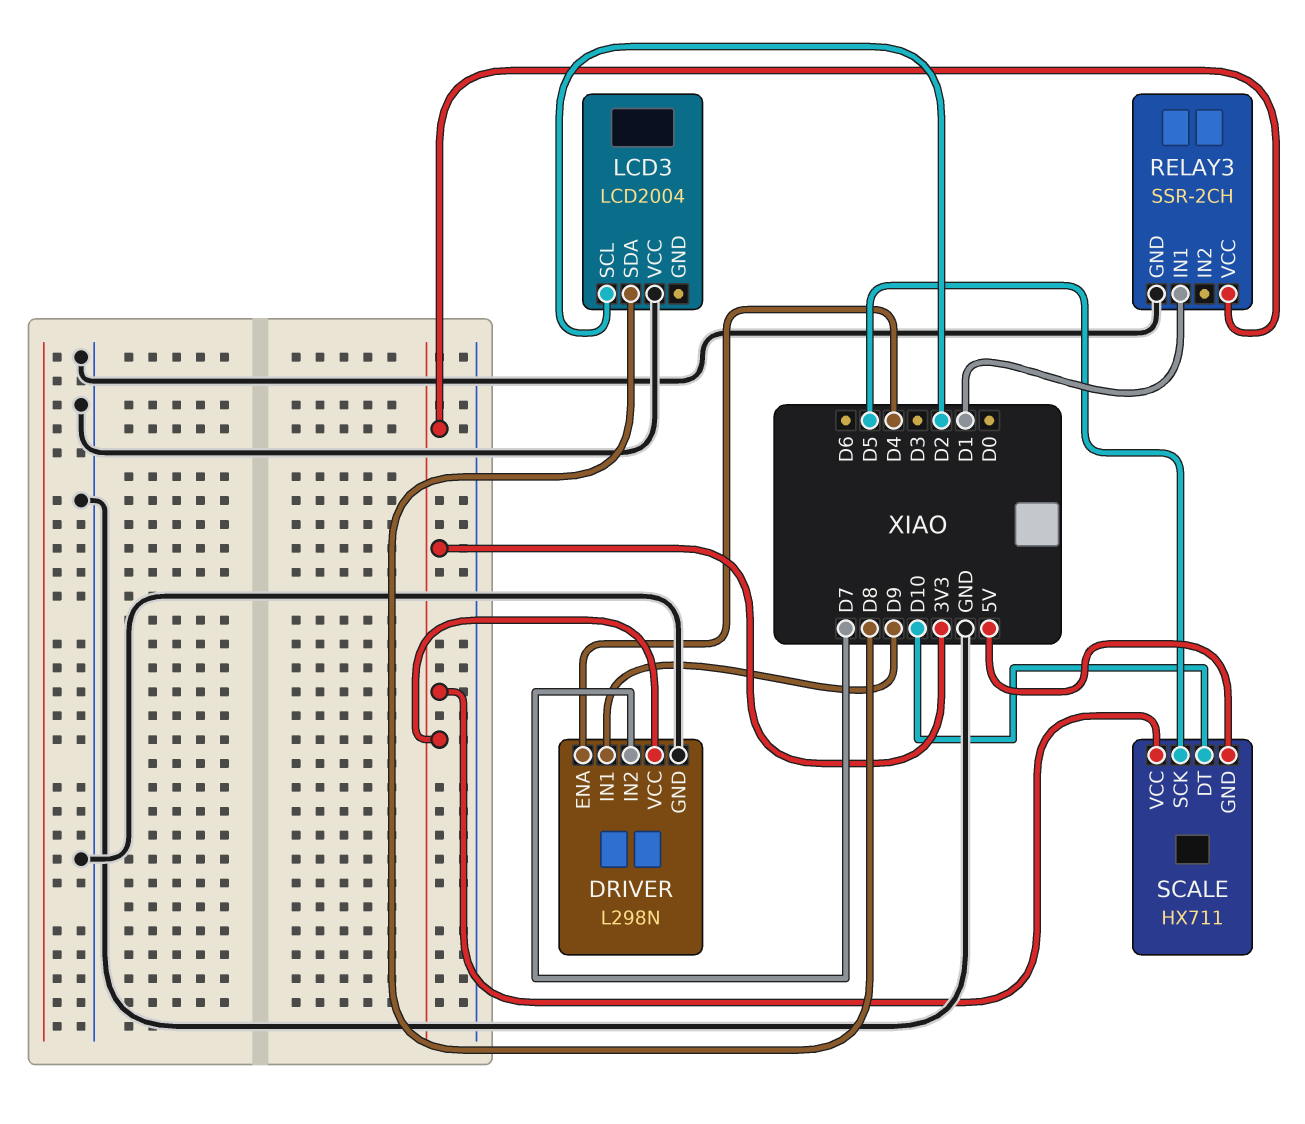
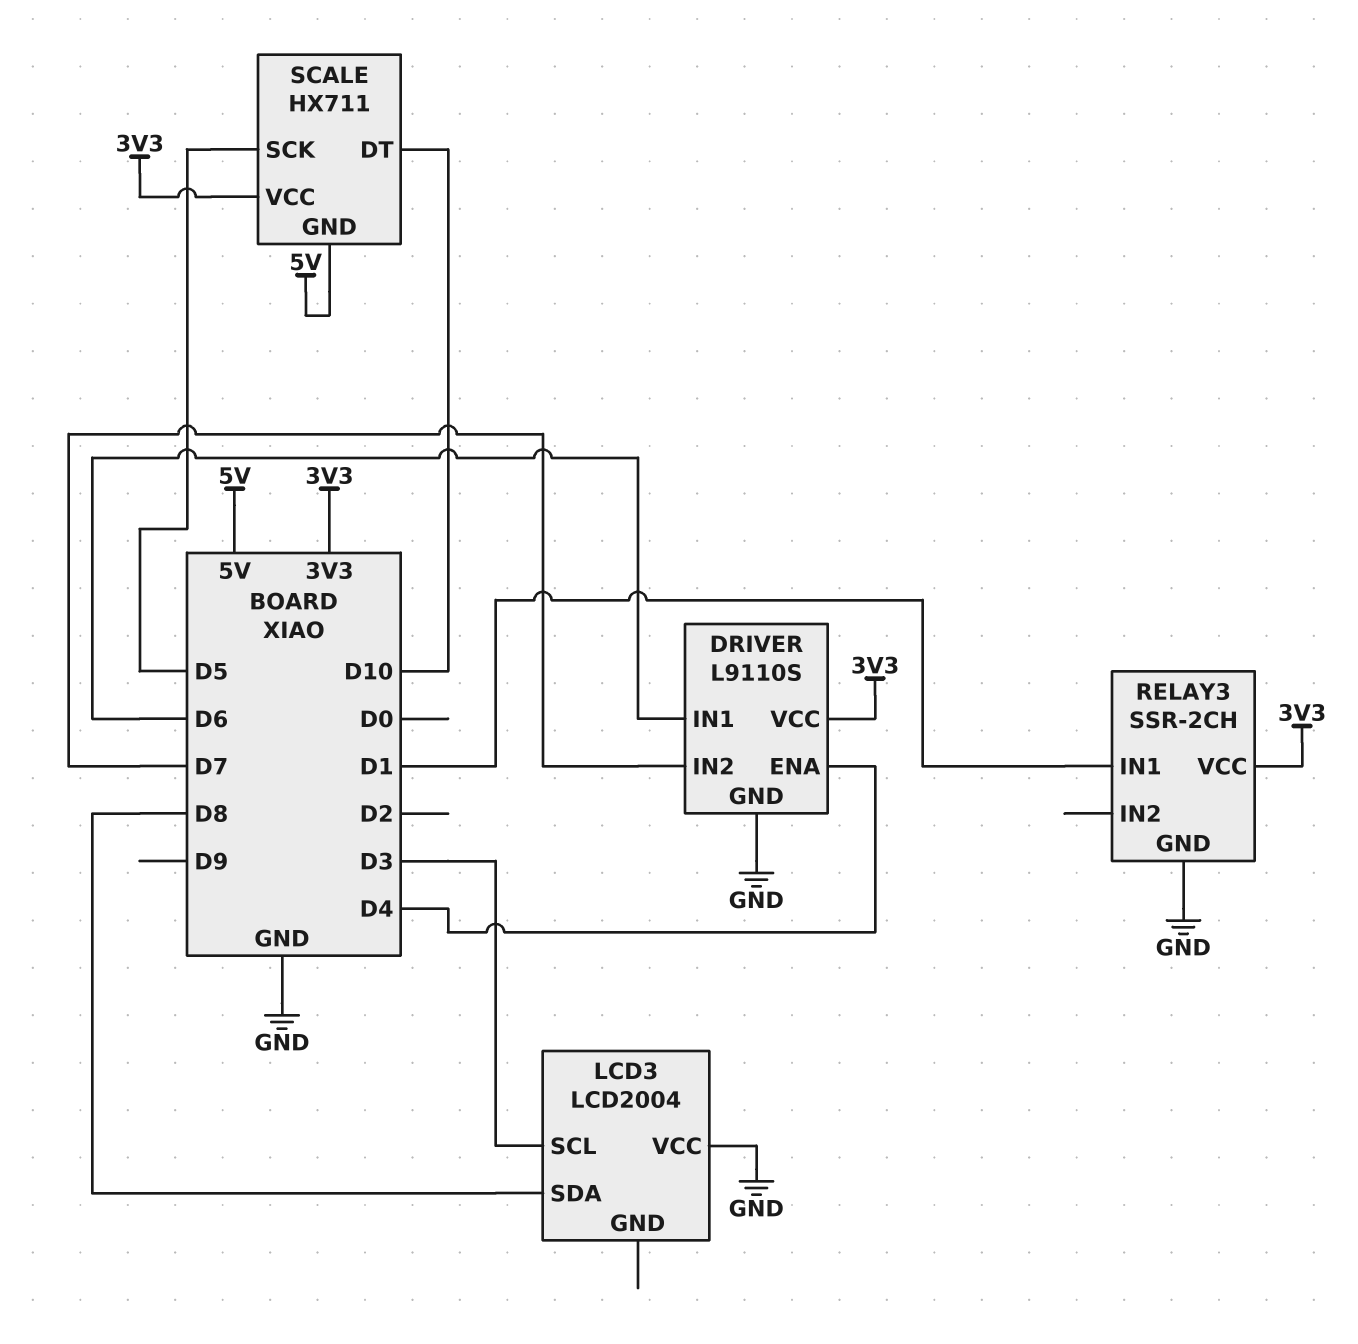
DRIVER: L298N -> L9110S
DRIVER pin IN1: D9 -> D6
LCD3 pin SCL: D2 -> D3

